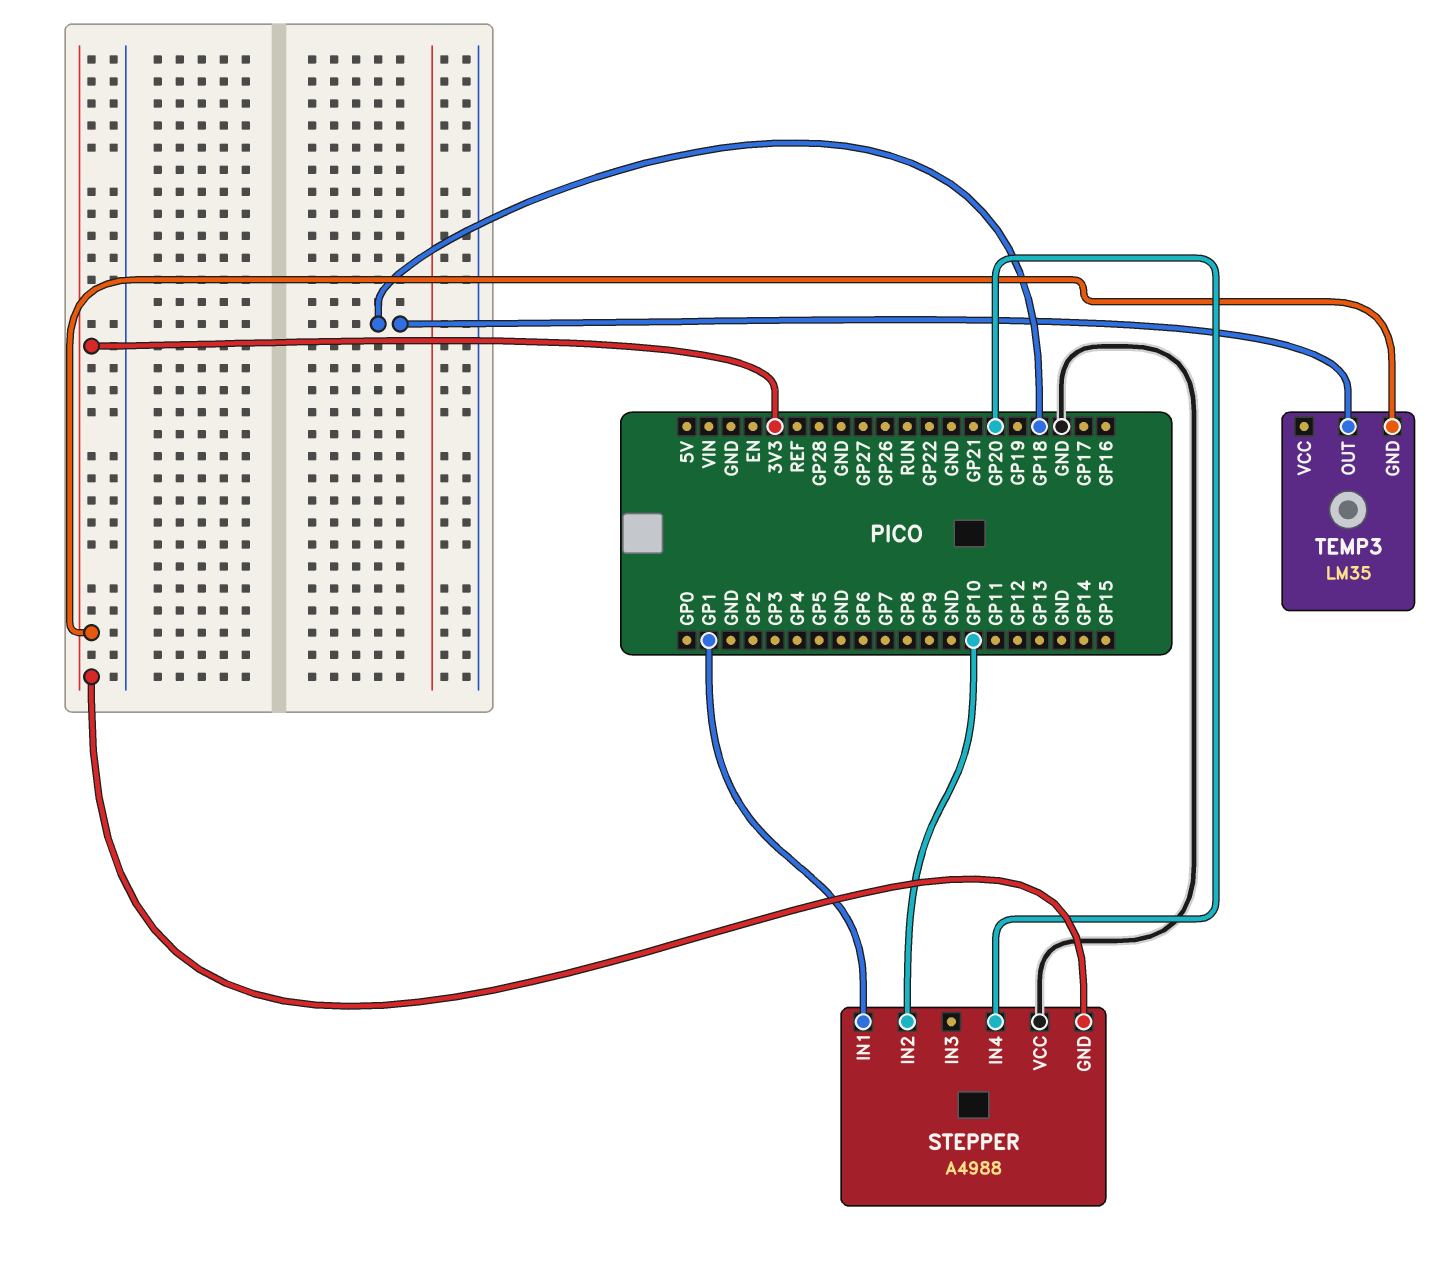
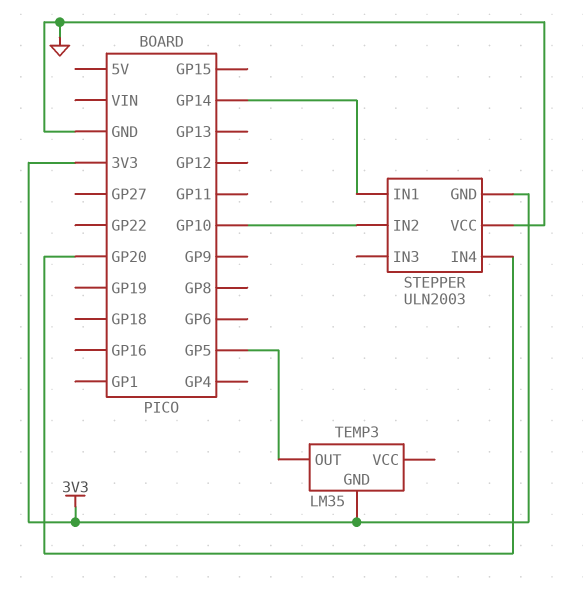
STEPPER: A4988 -> ULN2003
STEPPER pin IN1: GP1 -> GP14
TEMP3 pin OUT: GP18 -> GP5

